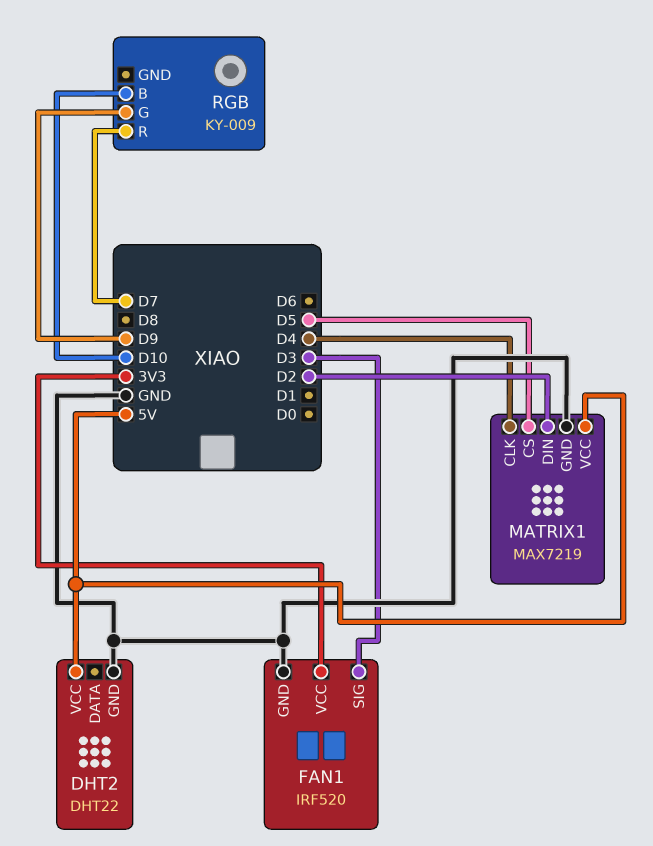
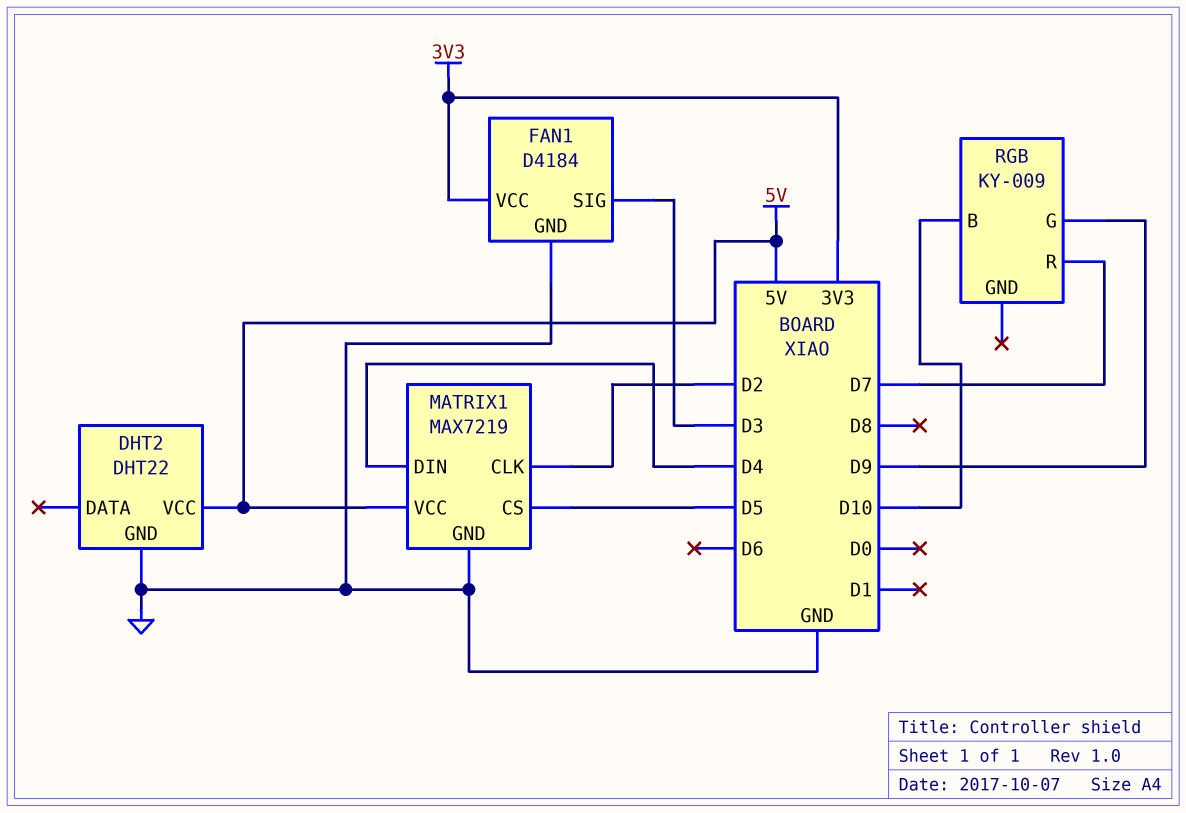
FAN1: IRF520 -> D4184
MATRIX1 pin CLK: D4 -> D2
MATRIX1 pin DIN: D2 -> D4

